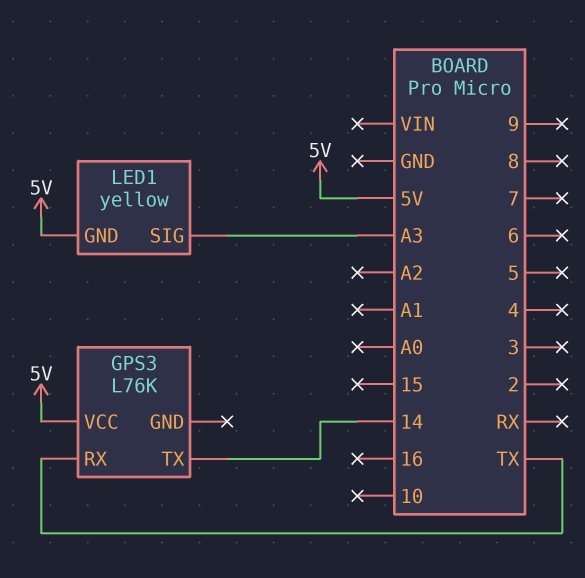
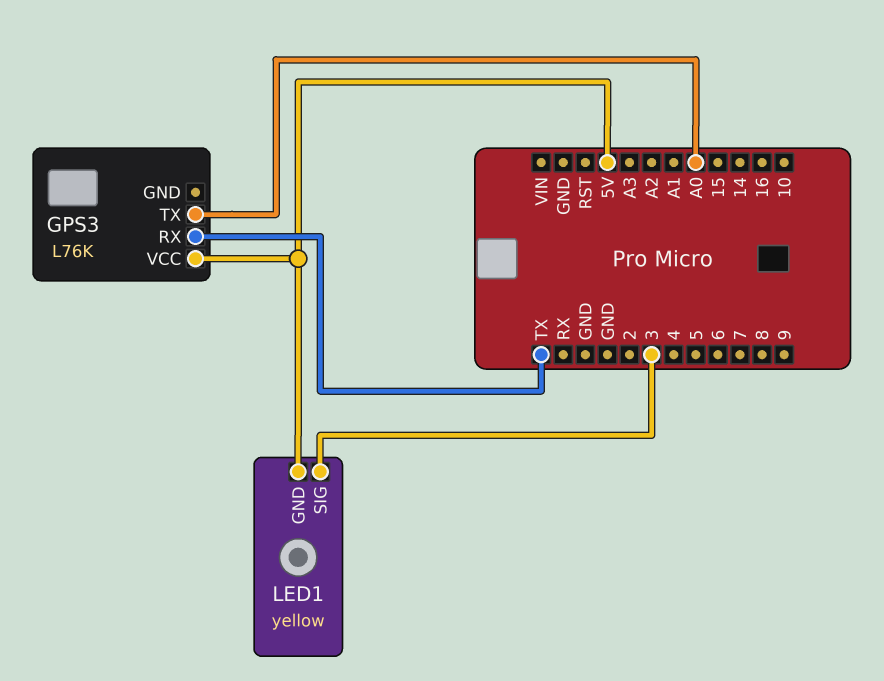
GPS3 pin TX: 14 -> A0
LED1 pin SIG: A3 -> 3

